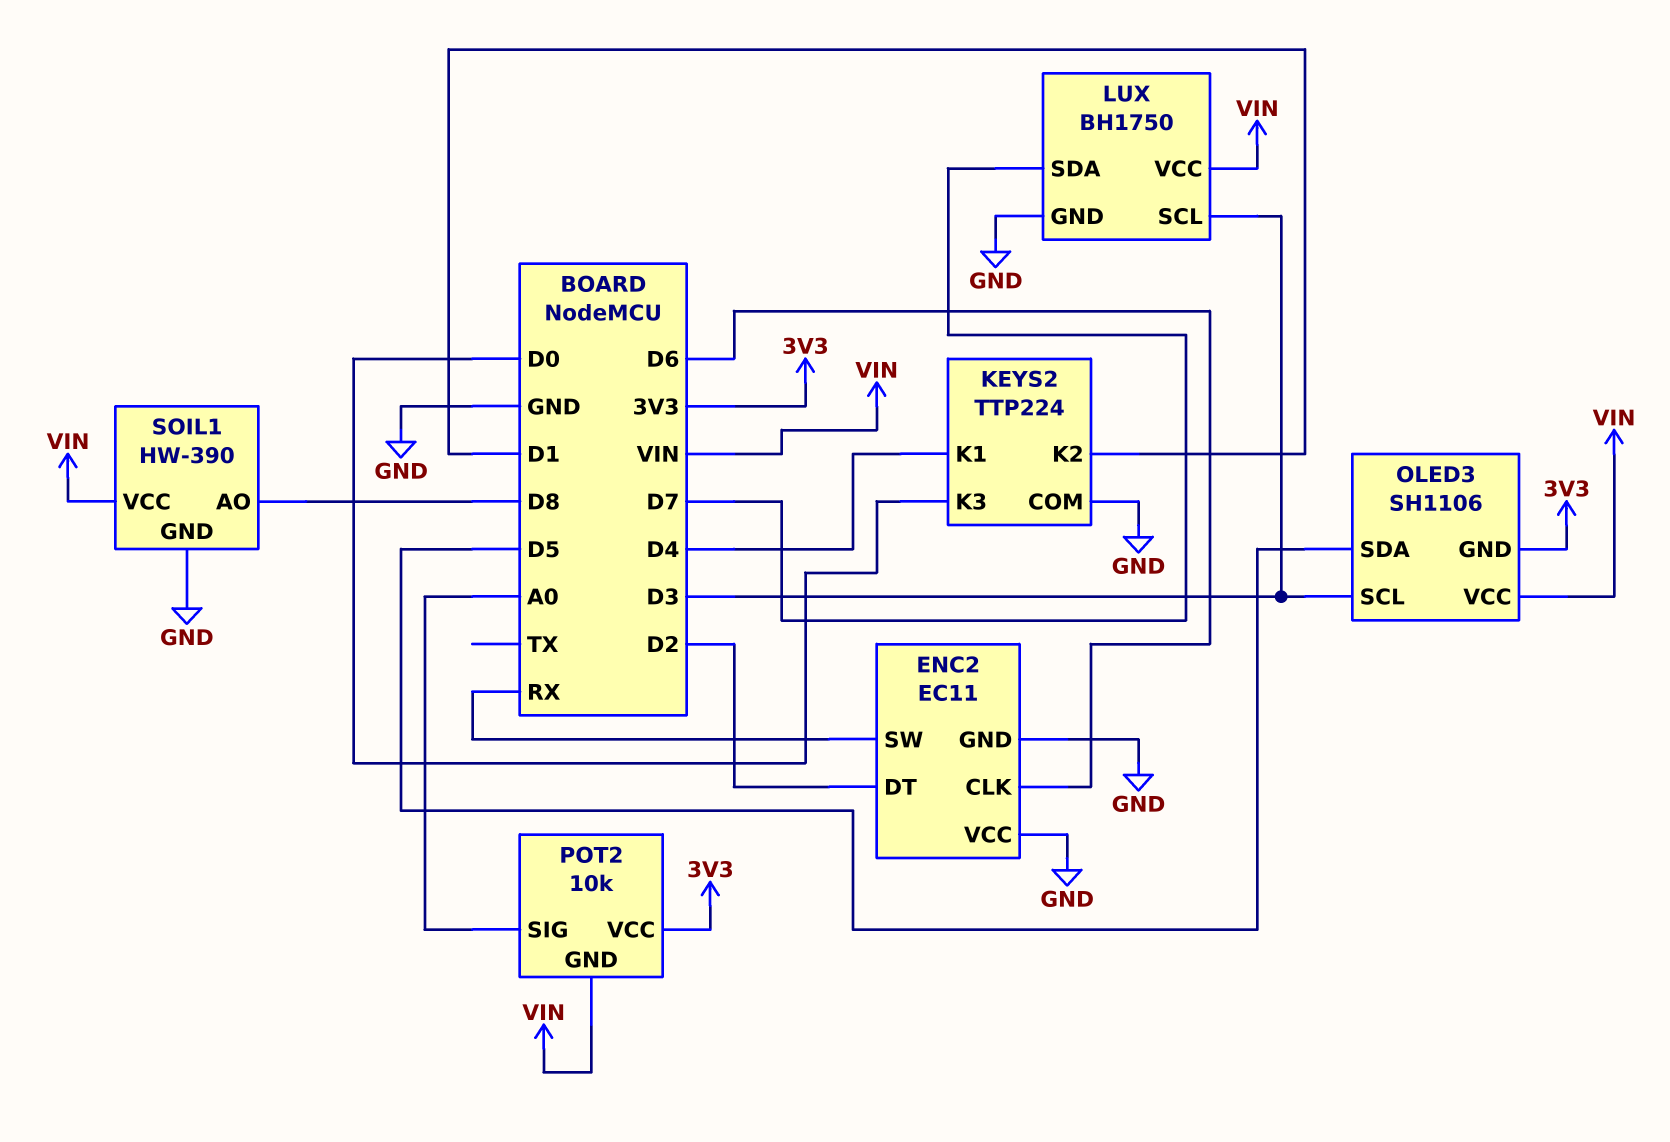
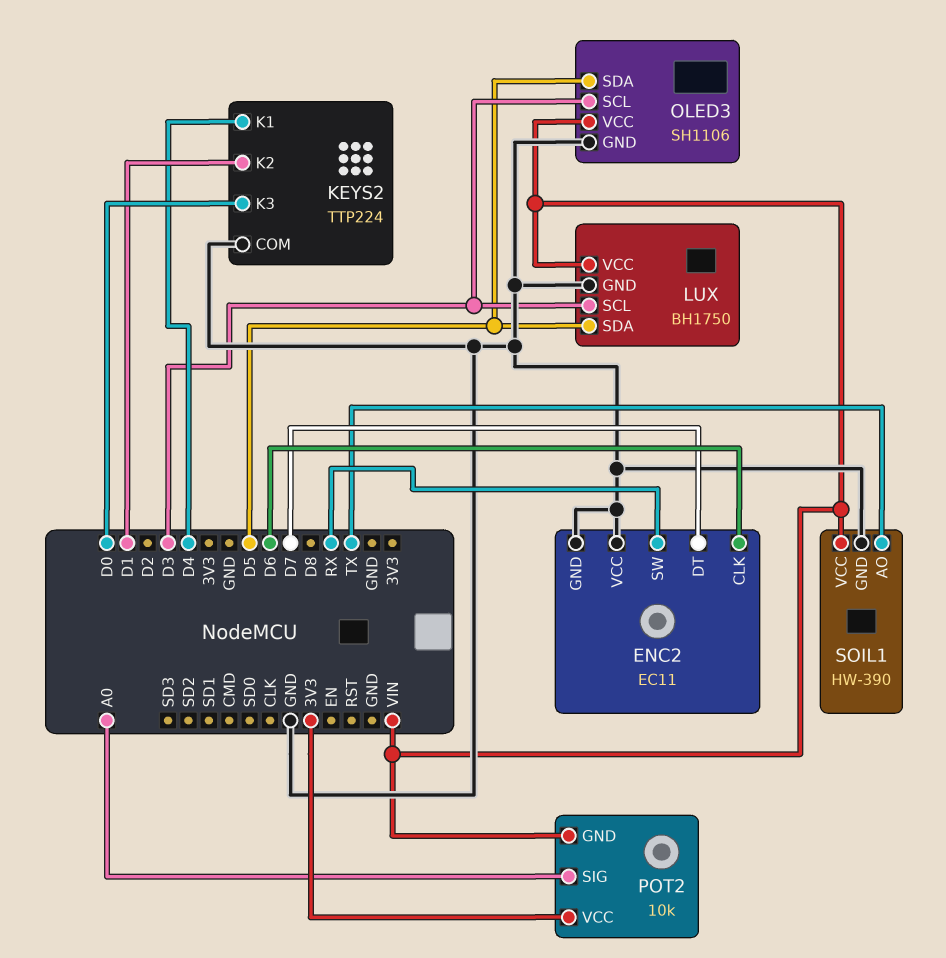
ENC2 pin DT: D2 -> D7
LUX pin SDA: D7 -> D5
OLED3 pin GND: 3V3 -> GND
SOIL1 pin AO: D8 -> TX

